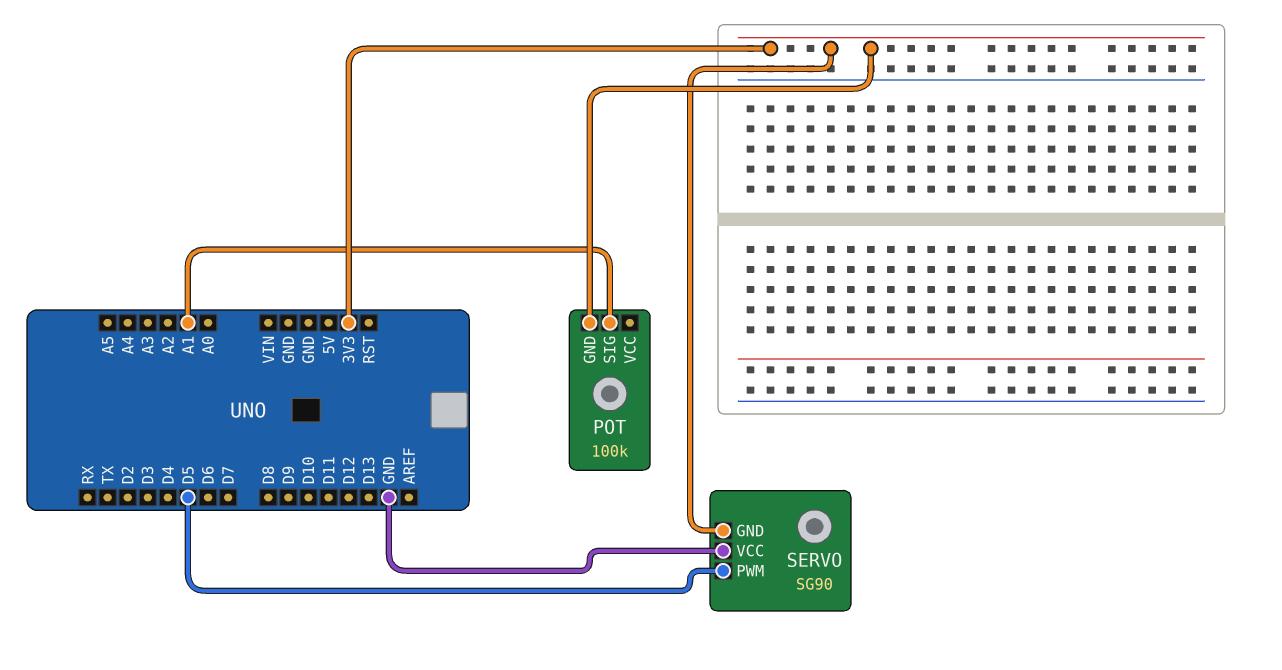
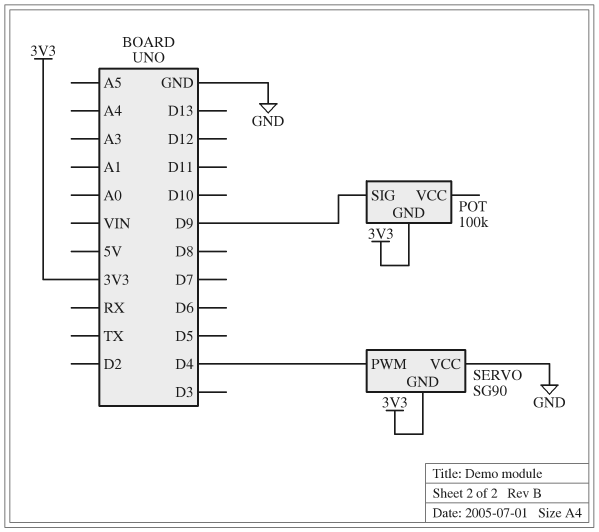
POT pin SIG: A1 -> D9
SERVO pin PWM: D5 -> D4

